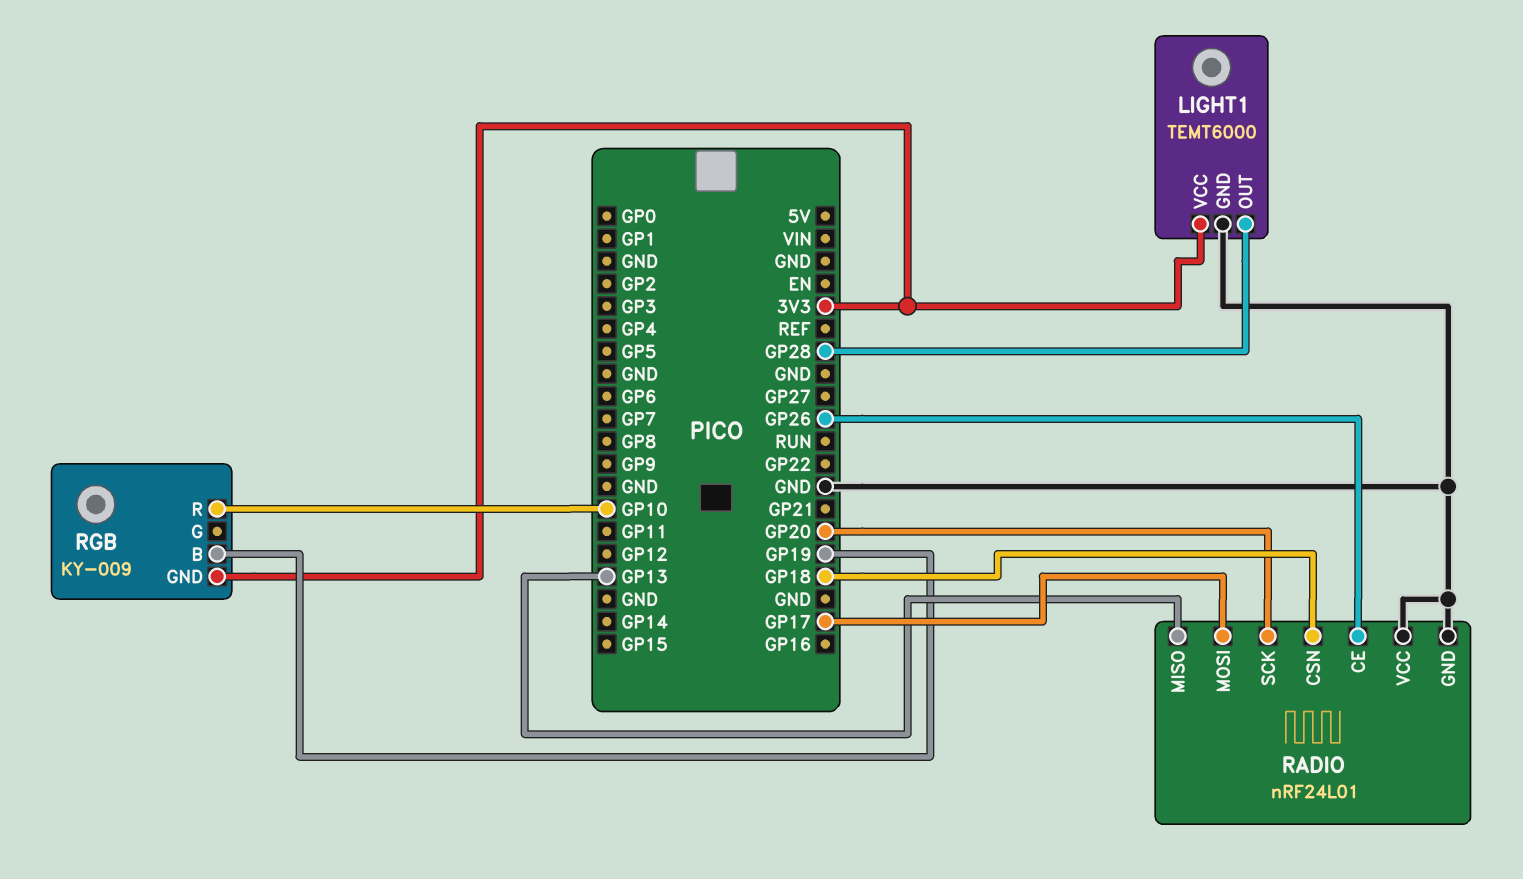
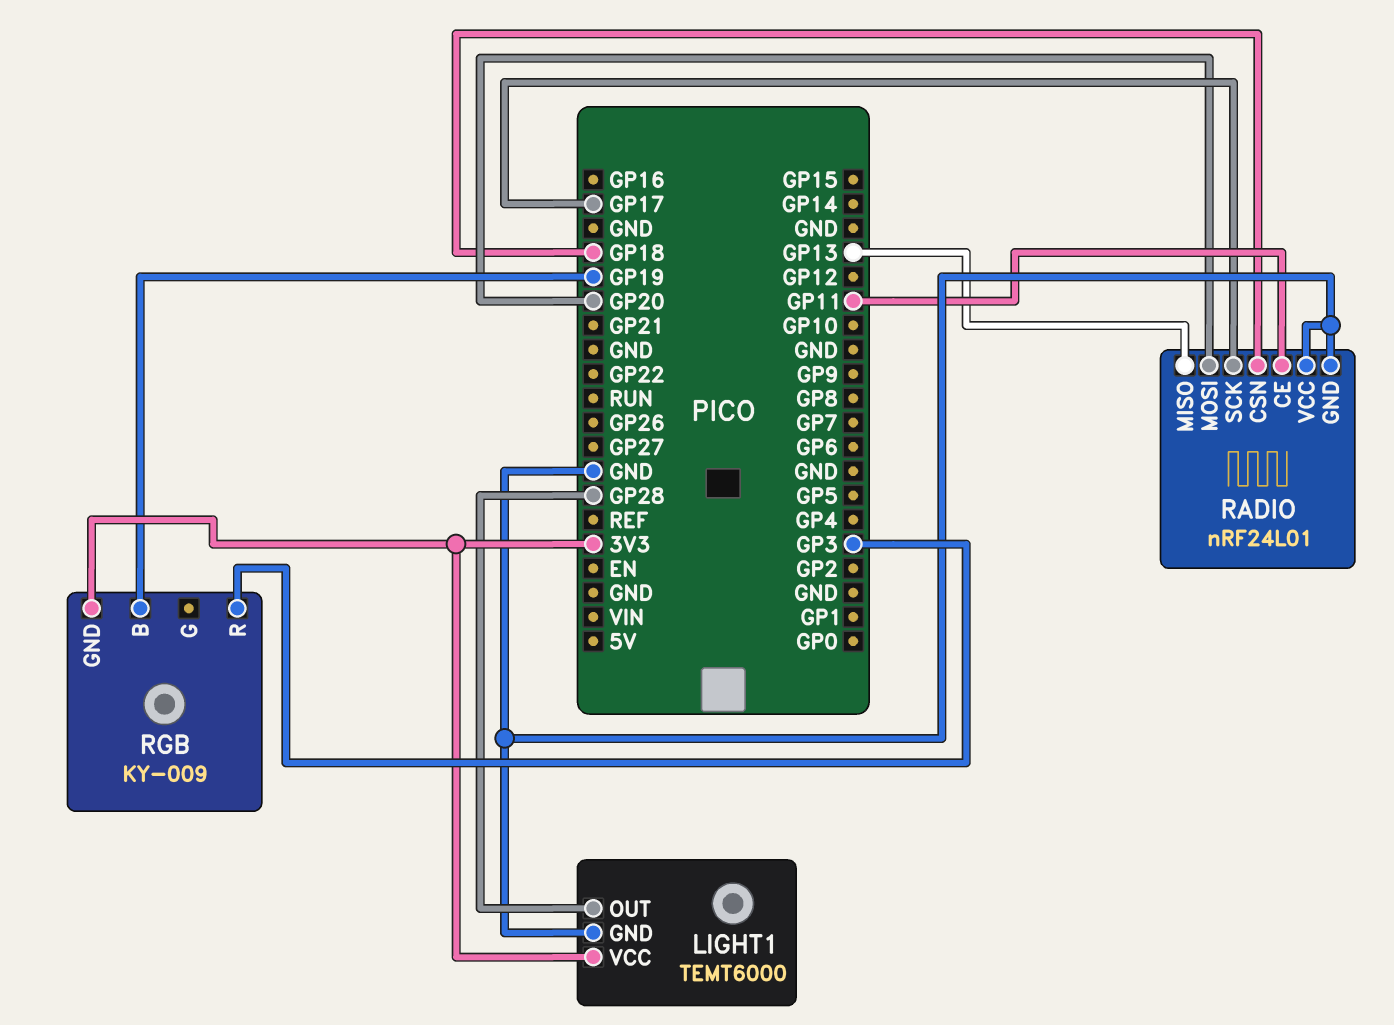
RADIO pin CE: GP26 -> GP11
RADIO pin MOSI: GP17 -> GP20
RADIO pin SCK: GP20 -> GP17
RGB pin R: GP10 -> GP3

